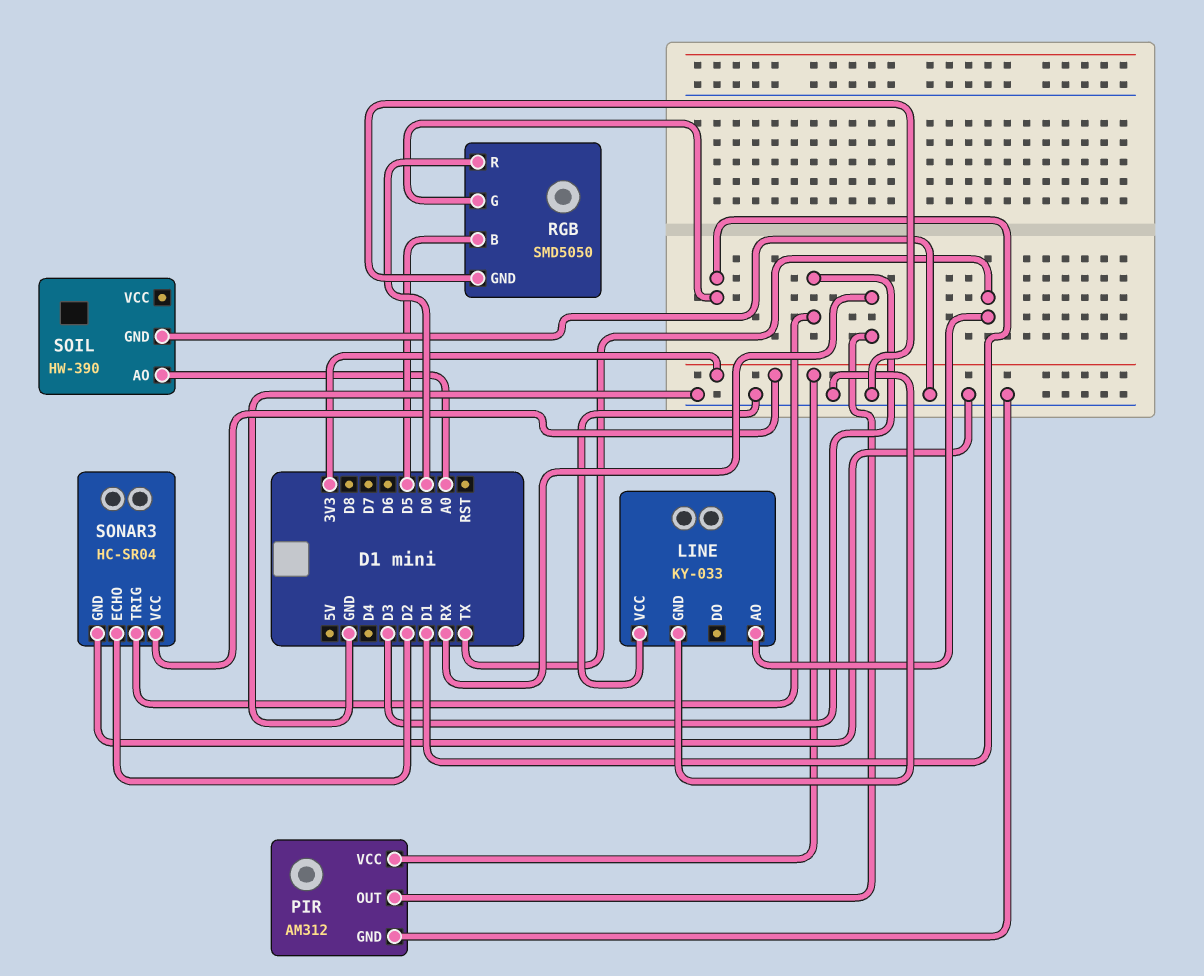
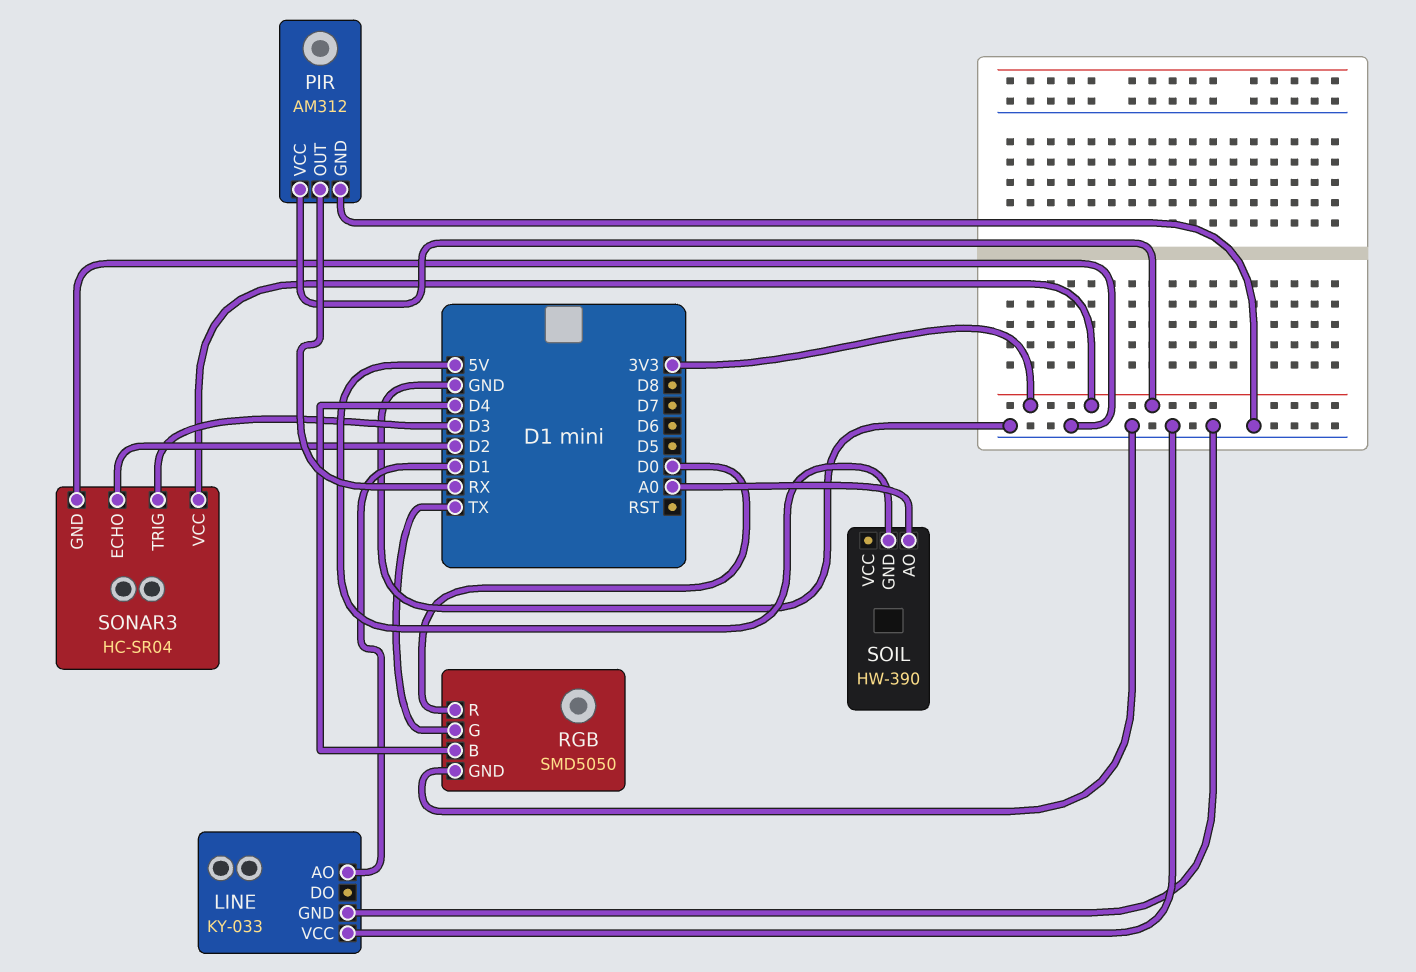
LINE pin AO: TX -> D1
RGB pin B: D5 -> D4
RGB pin G: D1 -> TX
SOIL pin GND: GND -> 5V

